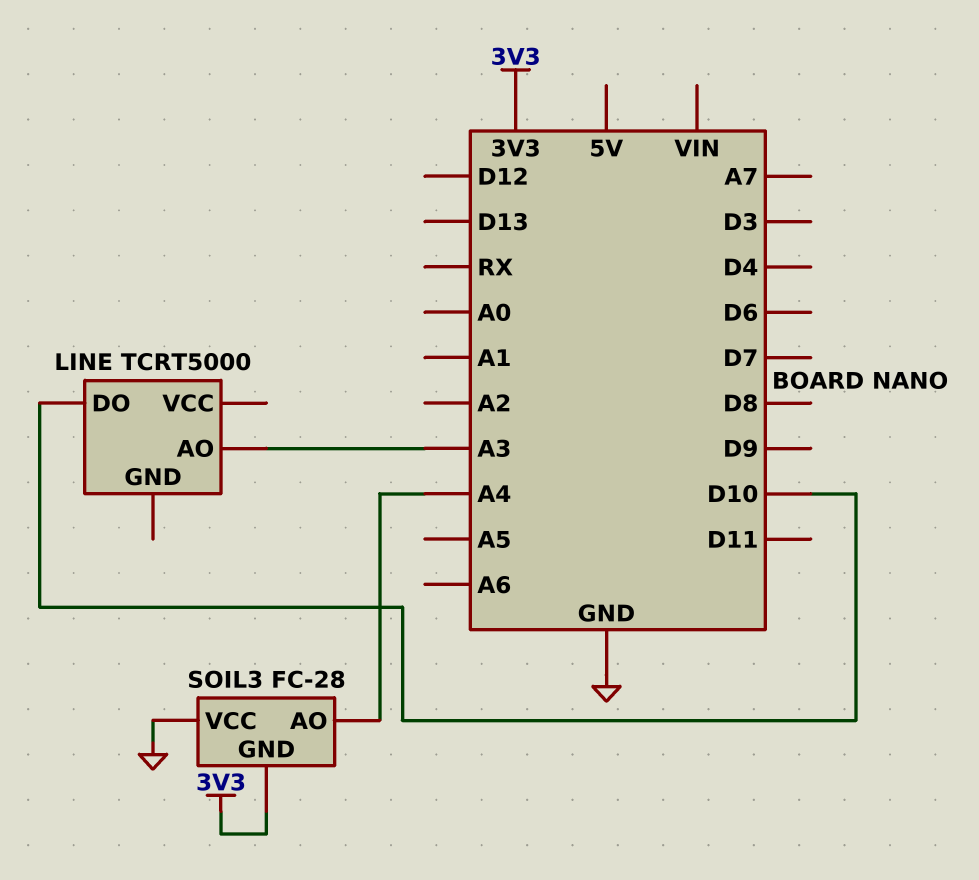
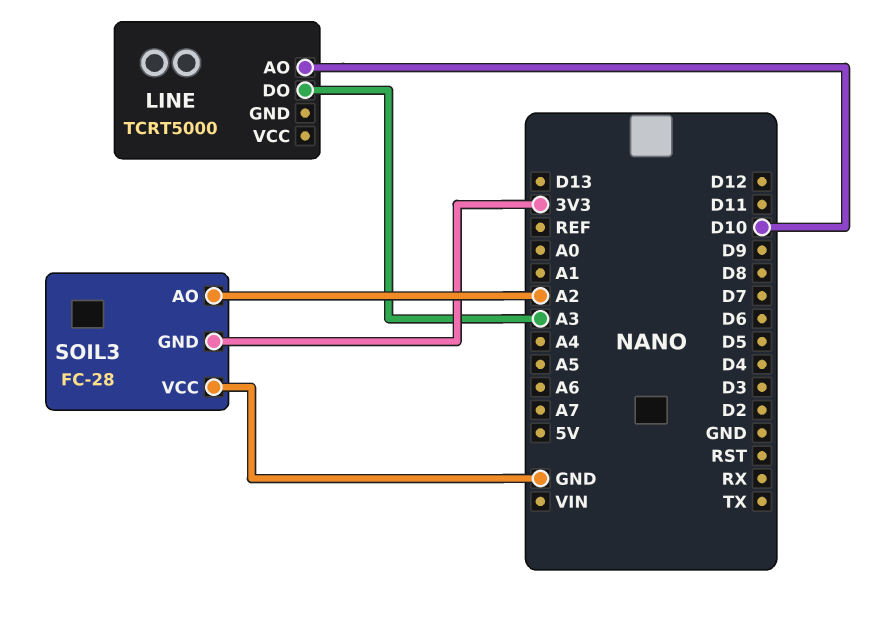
LINE pin AO: A3 -> D10
LINE pin DO: D10 -> A3
SOIL3 pin AO: A4 -> A2

